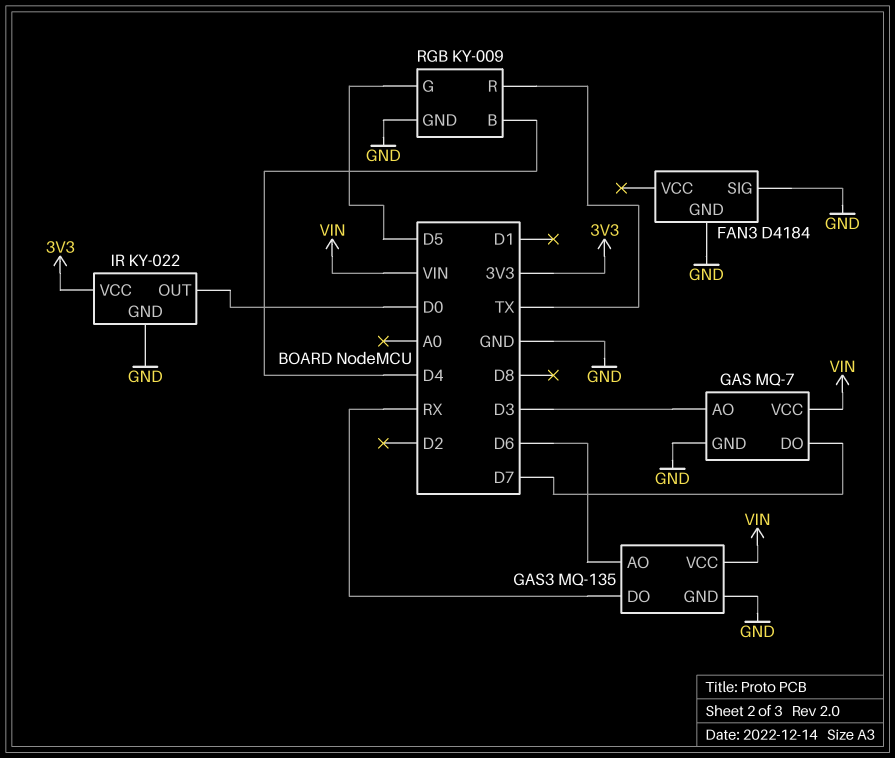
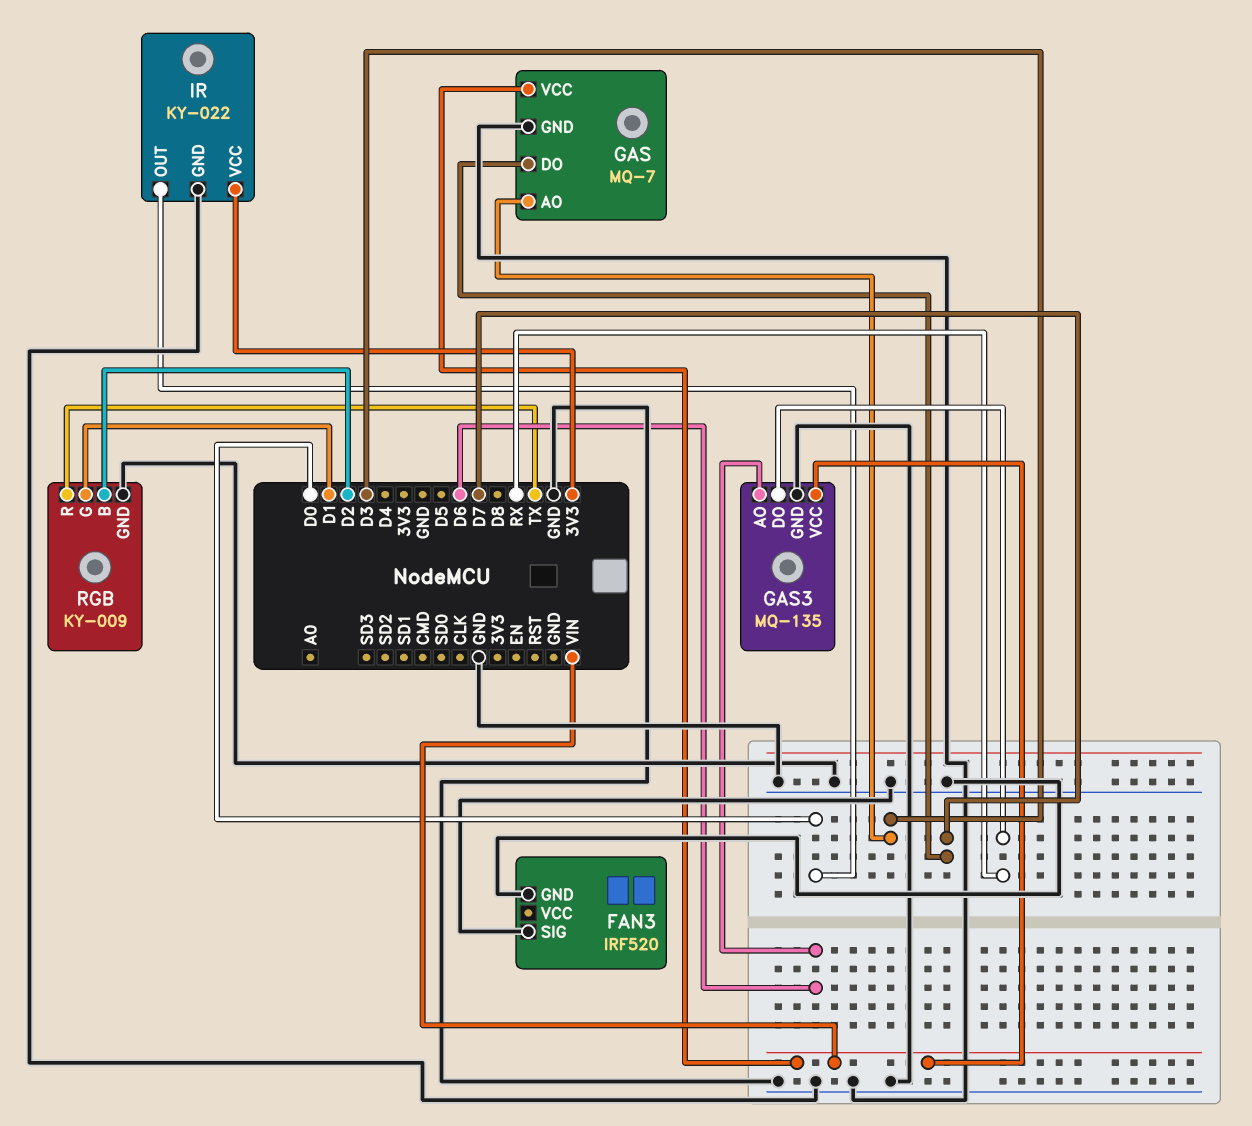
FAN3: D4184 -> IRF520
RGB pin B: D4 -> D2
RGB pin G: D5 -> D1

